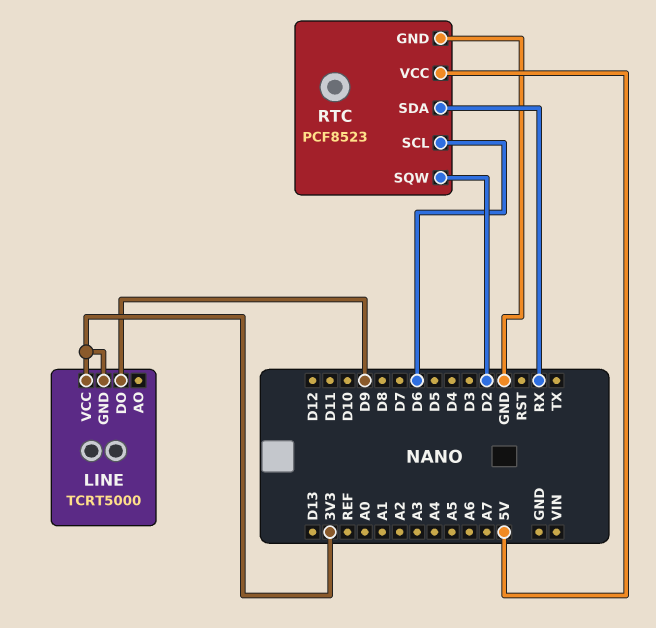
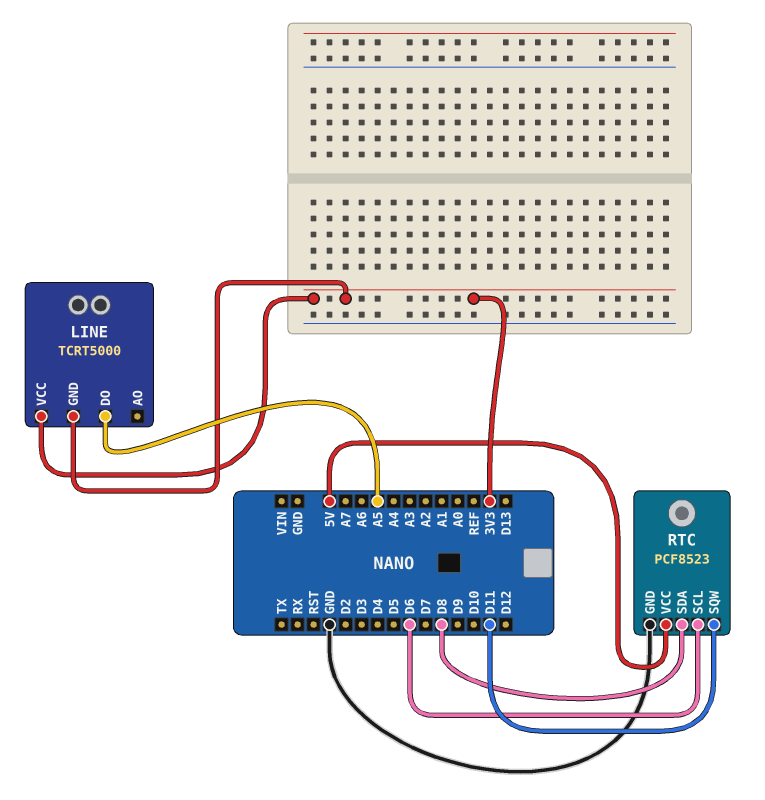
LINE pin DO: D9 -> A5
RTC pin SDA: RX -> D8
RTC pin SQW: D2 -> D11

